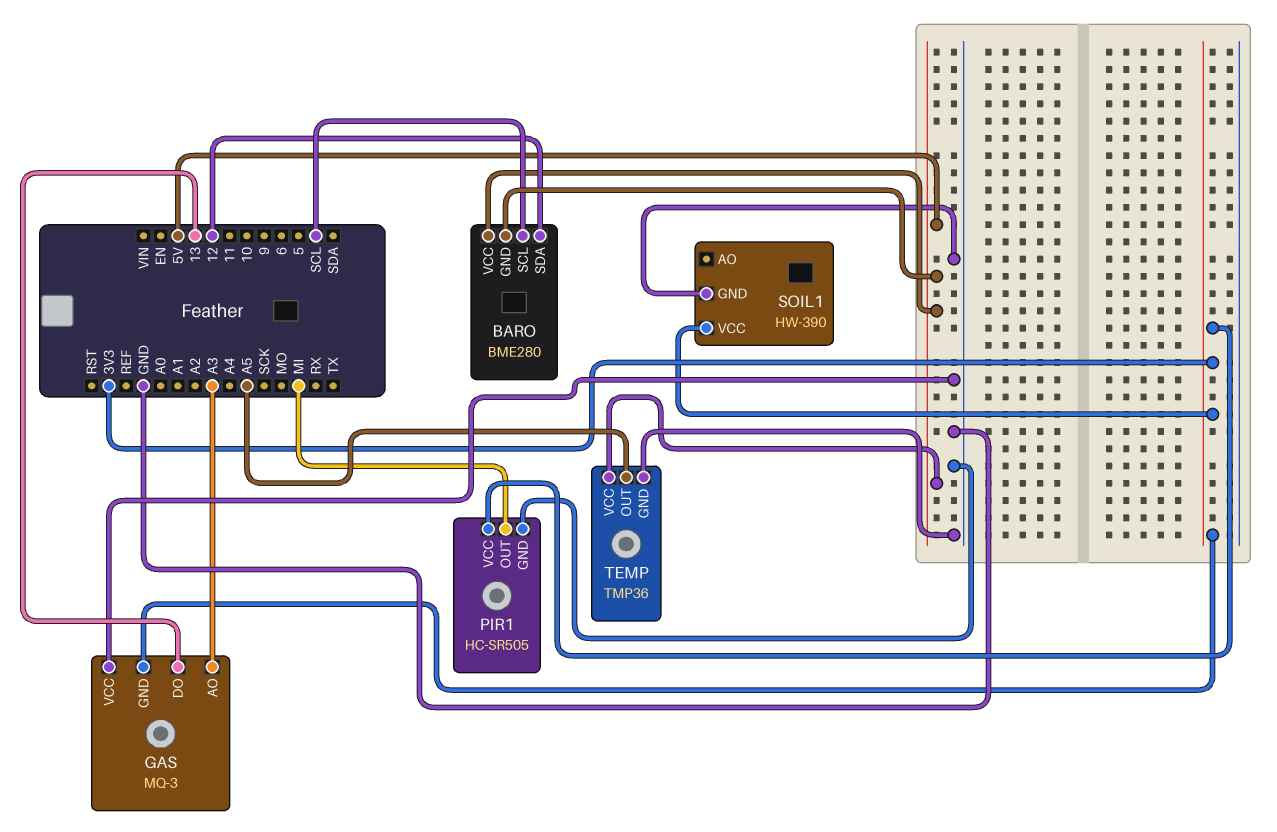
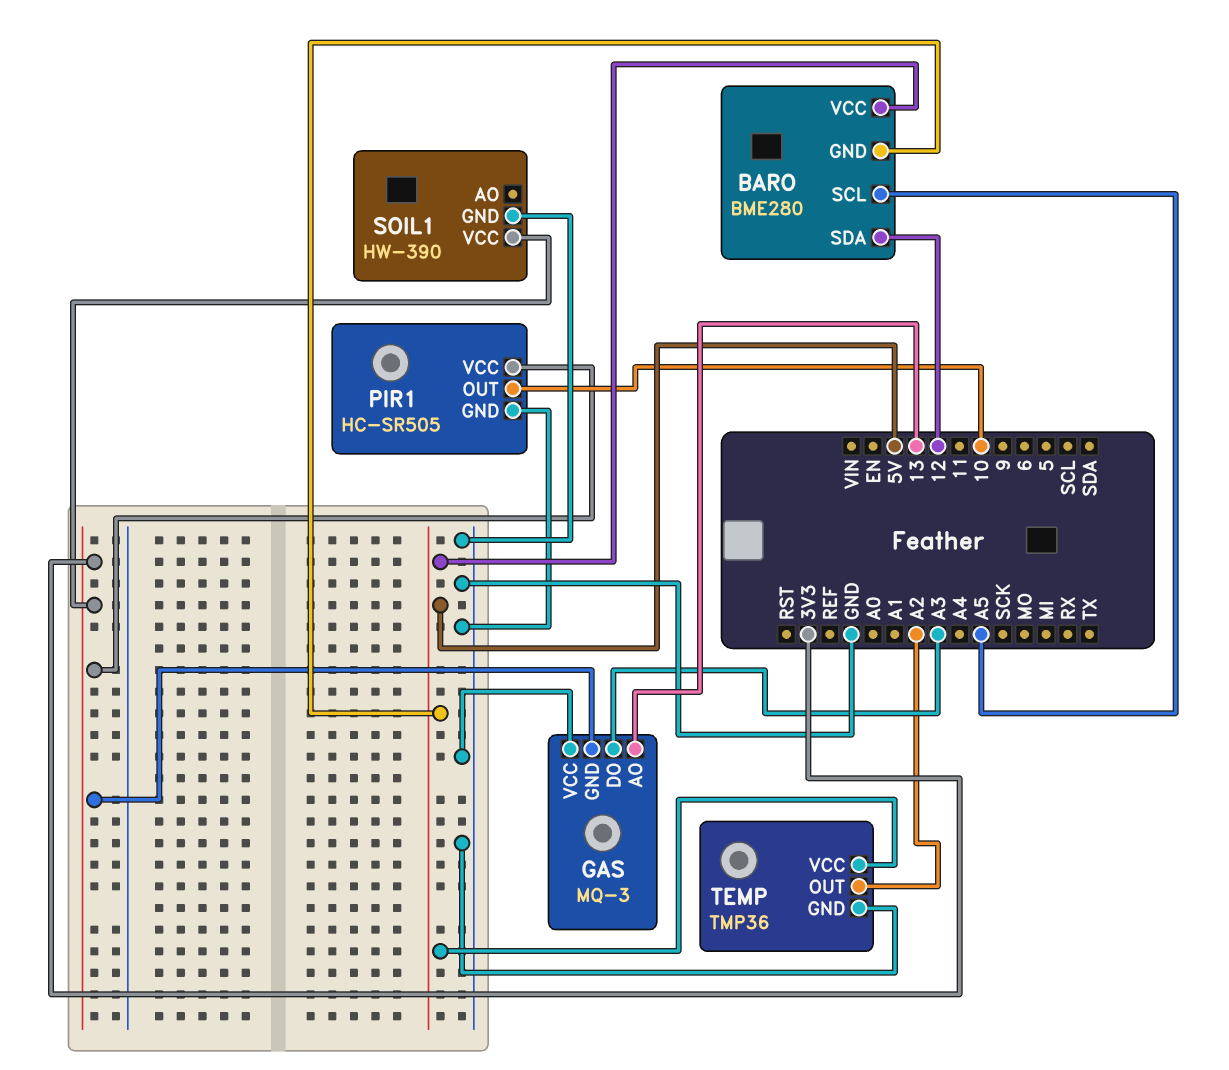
BARO pin SCL: SCL -> A5
GAS pin AO: A3 -> 13
GAS pin DO: 13 -> A3
PIR1 pin OUT: MI -> 10
TEMP pin OUT: A5 -> A2

